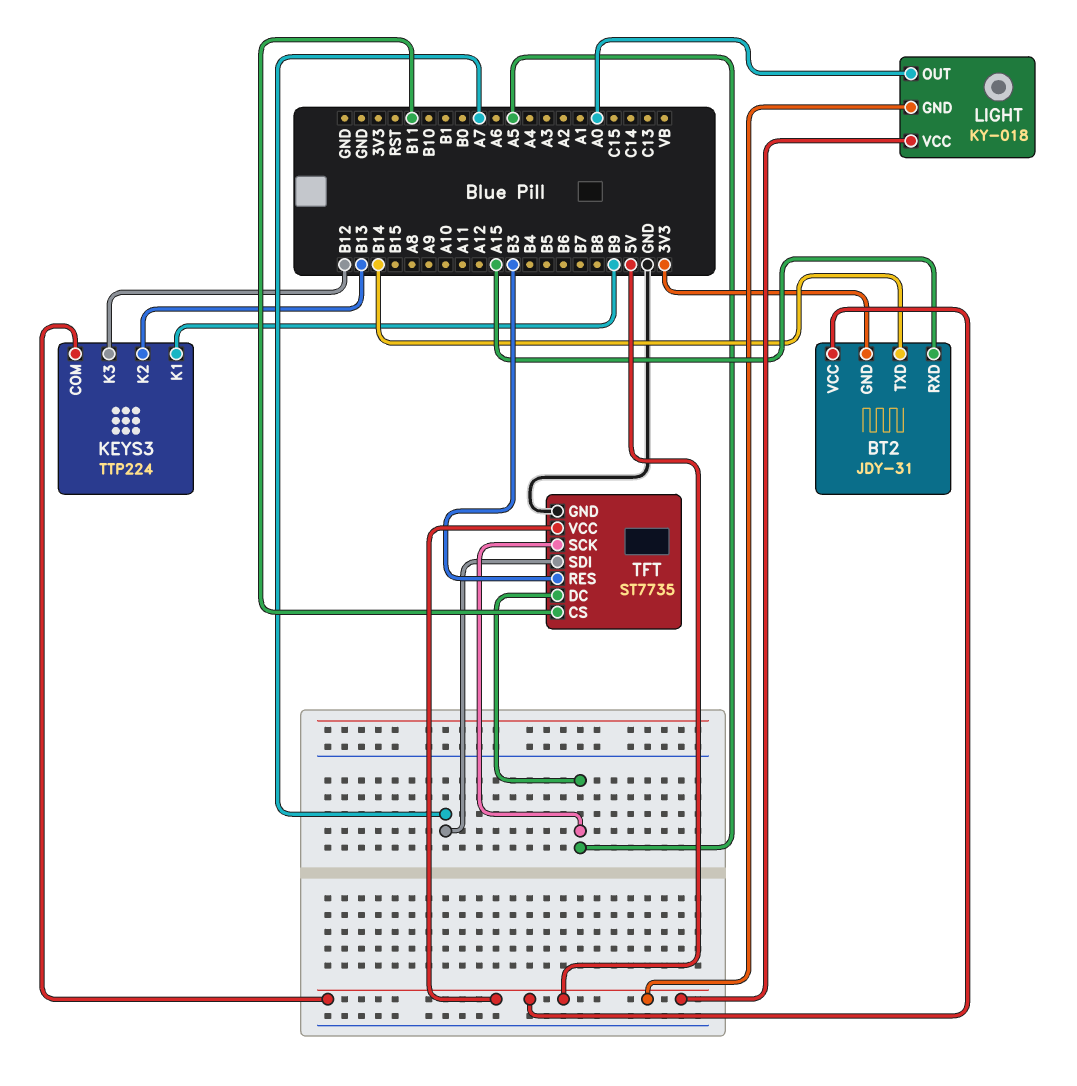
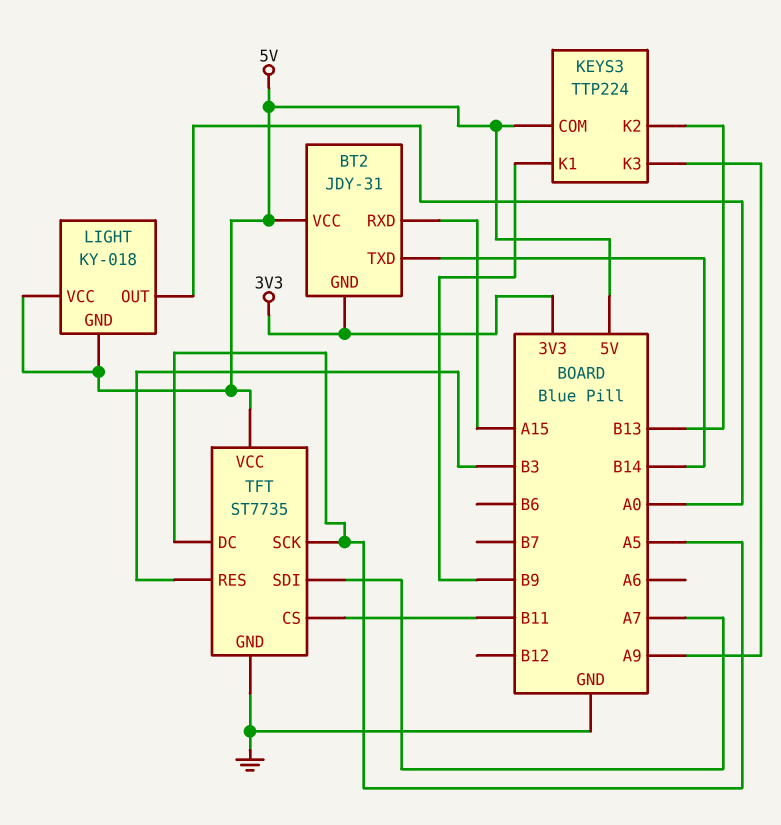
KEYS3 pin K3: B12 -> A9

